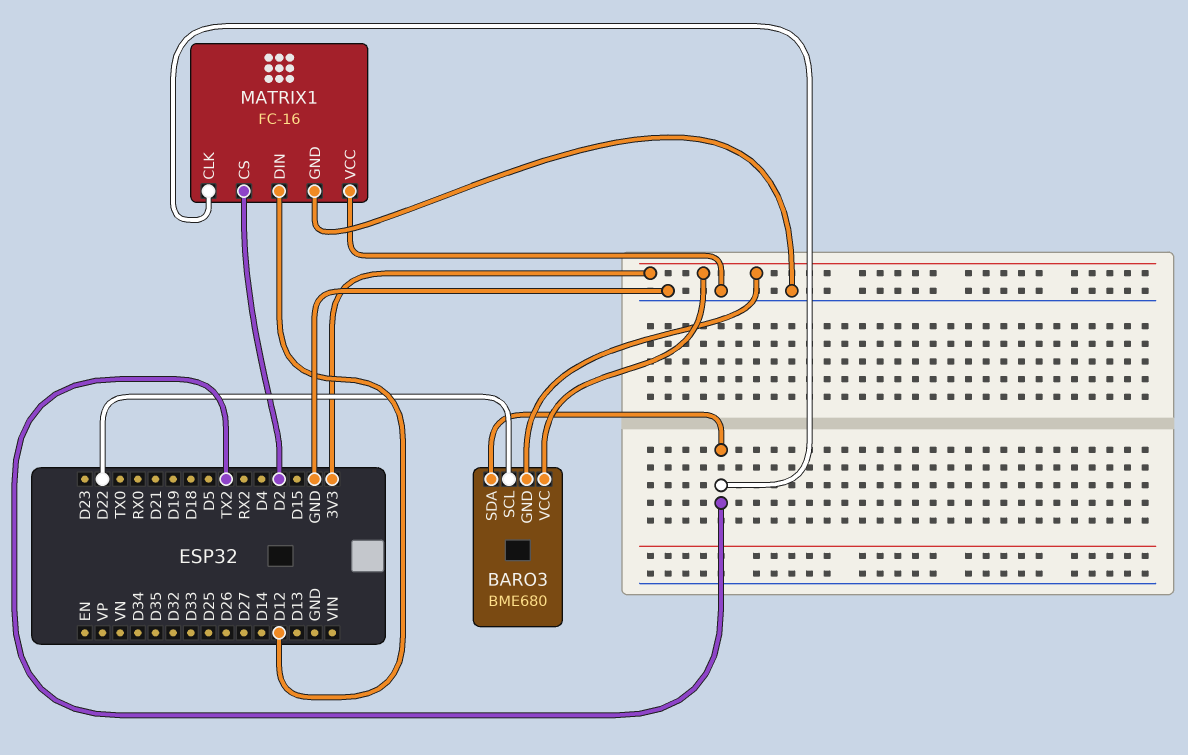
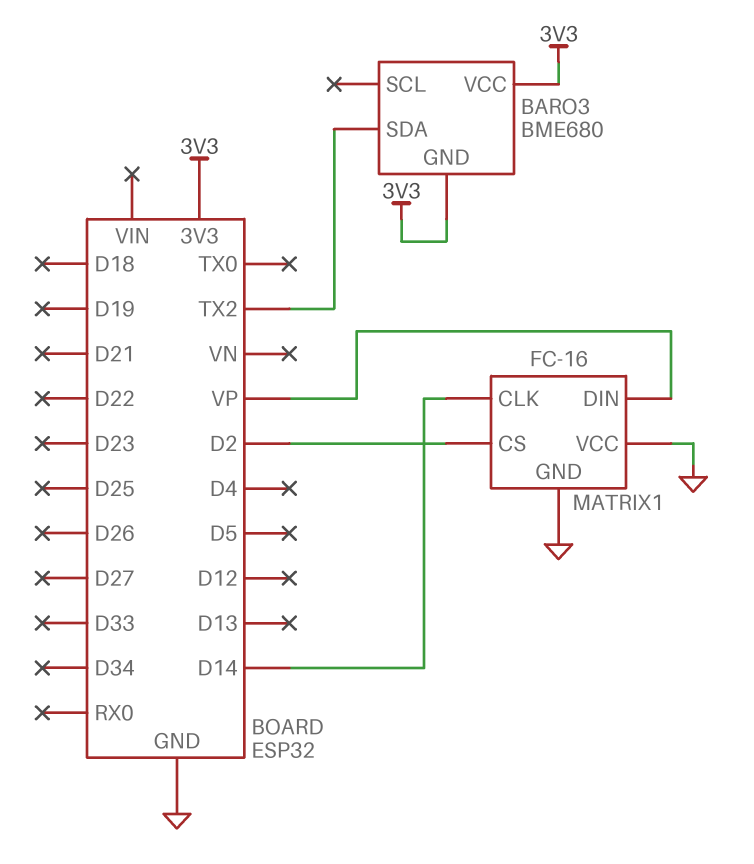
BARO3 pin SCL: D22 -> none
MATRIX1 pin CLK: TX2 -> D14
MATRIX1 pin DIN: D12 -> VP

